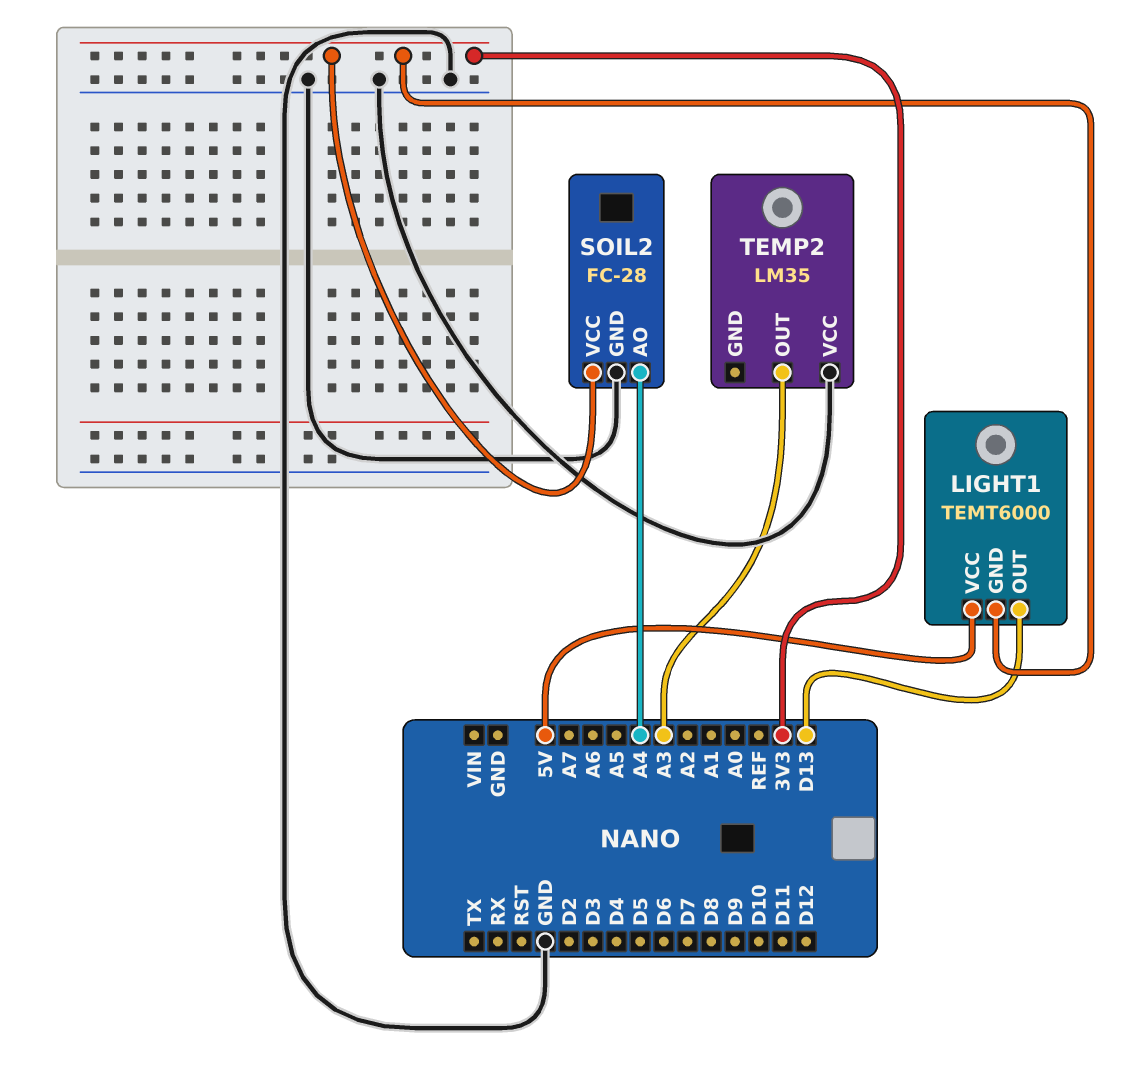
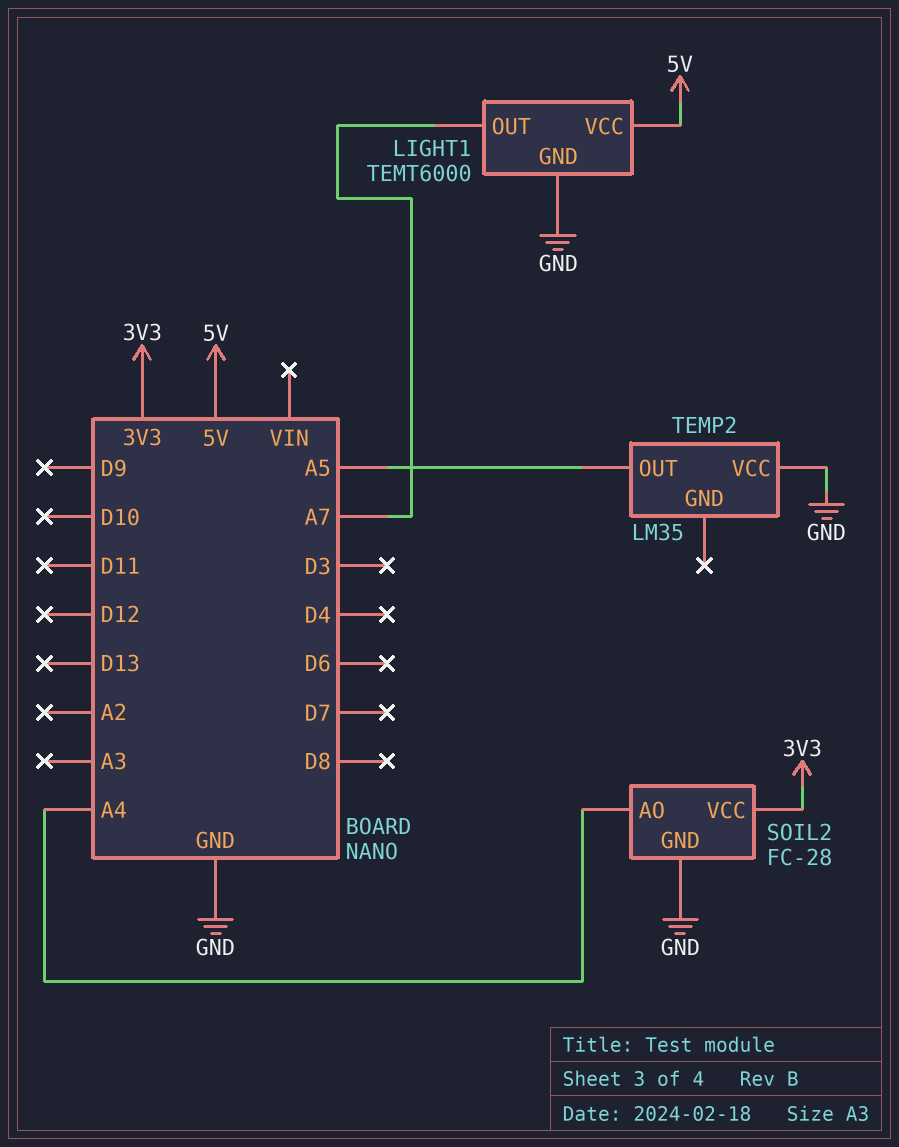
LIGHT1 pin GND: 3V3 -> GND
LIGHT1 pin OUT: D13 -> A7
TEMP2 pin OUT: A3 -> A5

